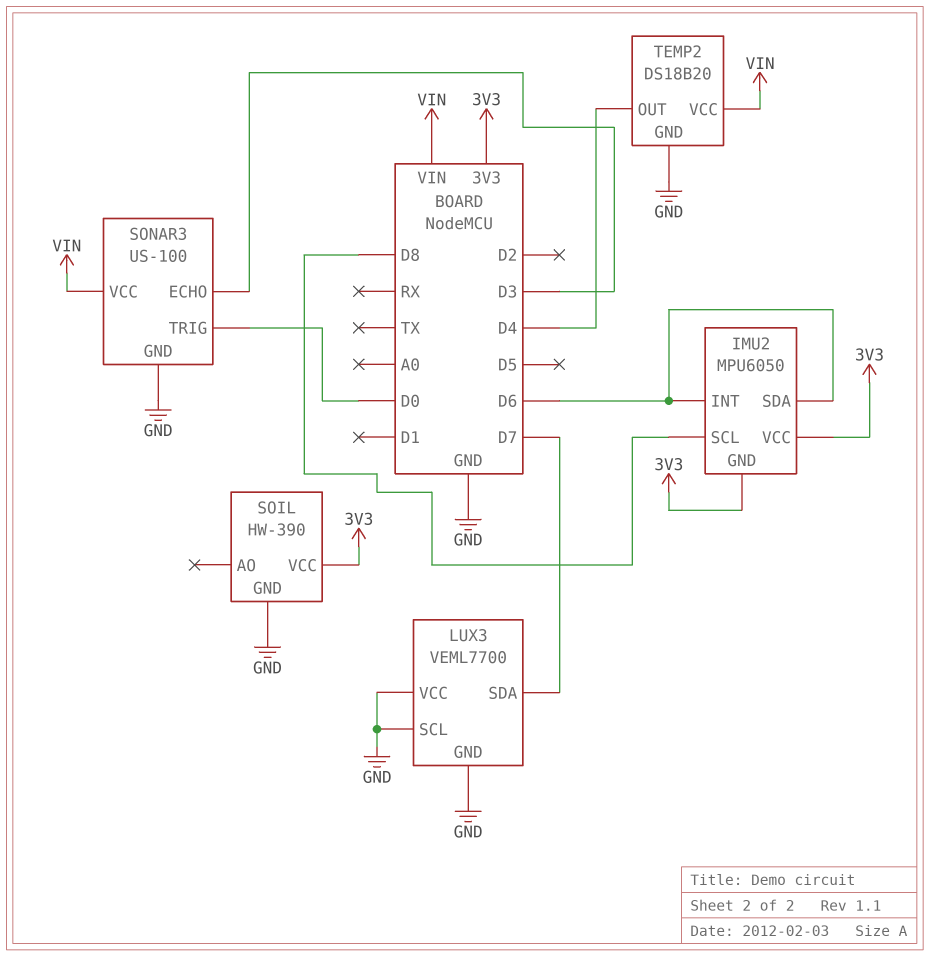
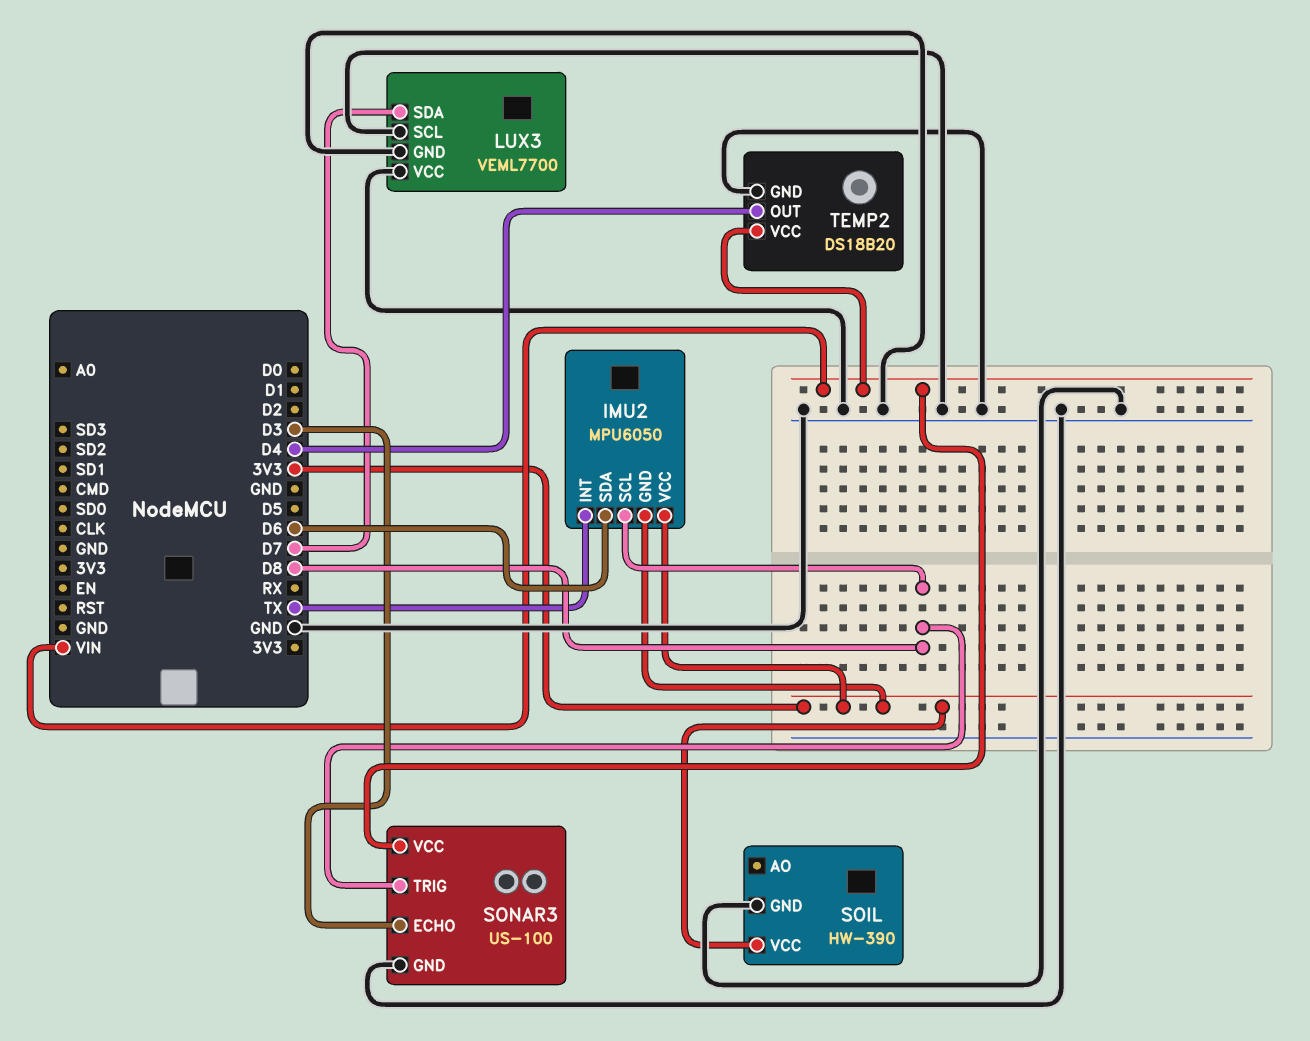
IMU2 pin INT: D6 -> TX
SONAR3 pin TRIG: D0 -> D8

